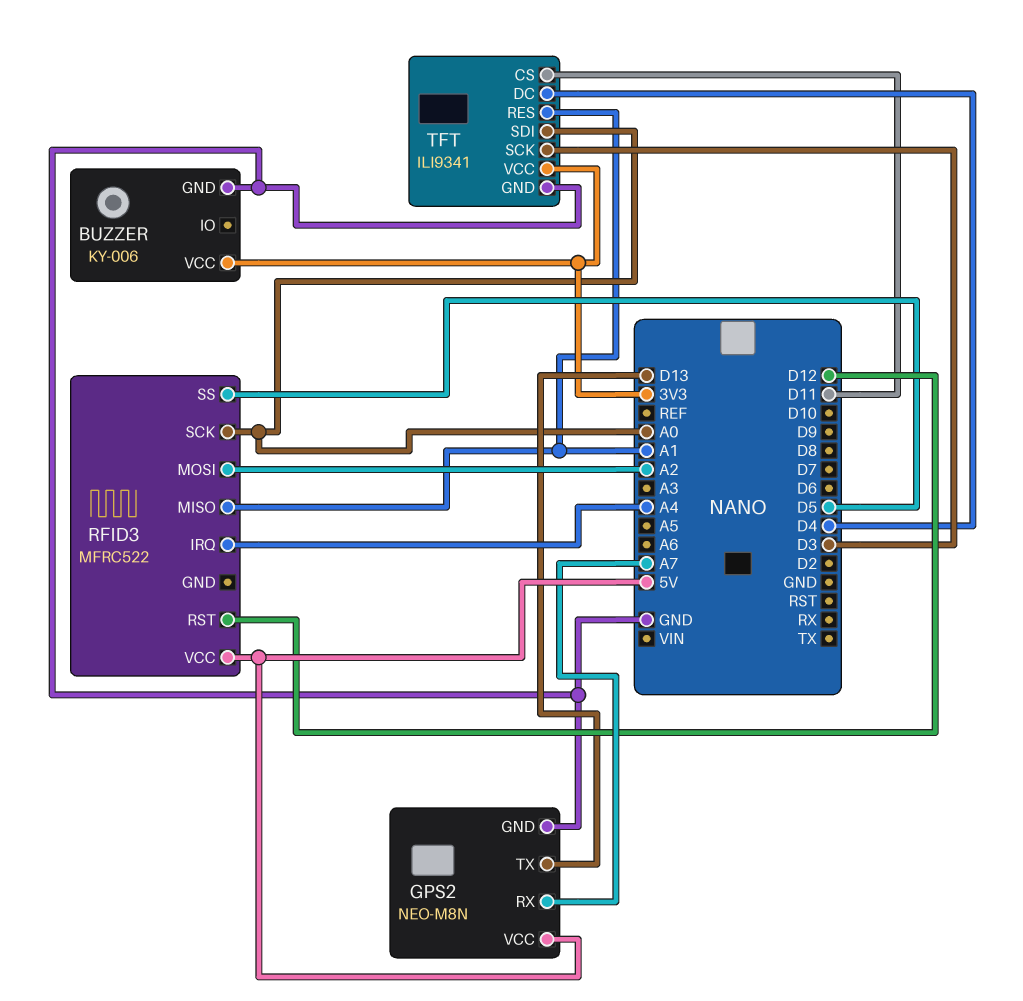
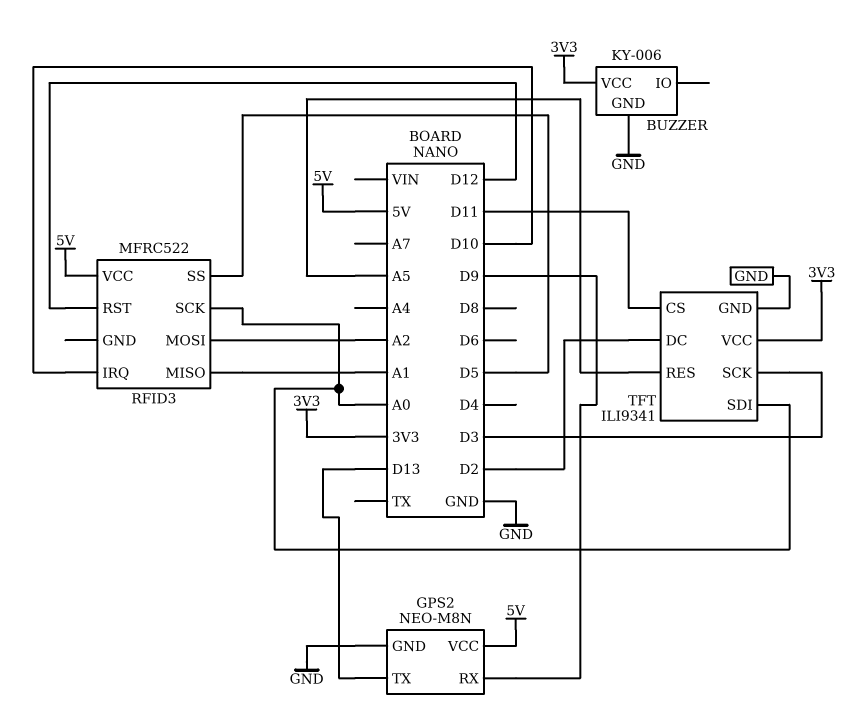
GPS2 pin RX: A7 -> D9
RFID3 pin IRQ: A4 -> D10
TFT pin DC: D4 -> D2
TFT pin RES: A1 -> A5

